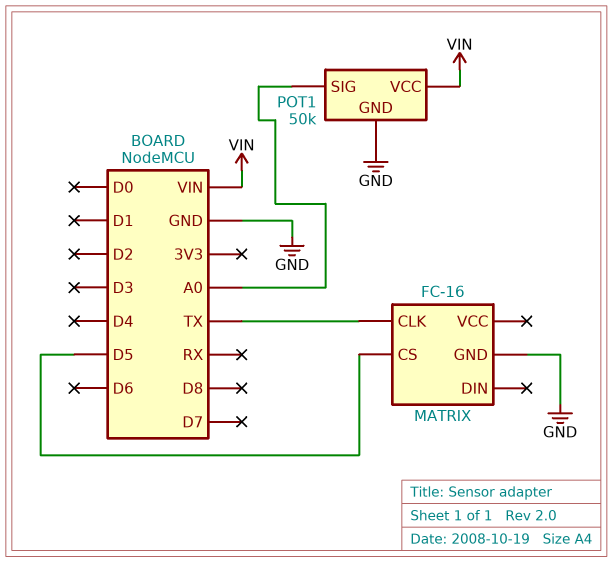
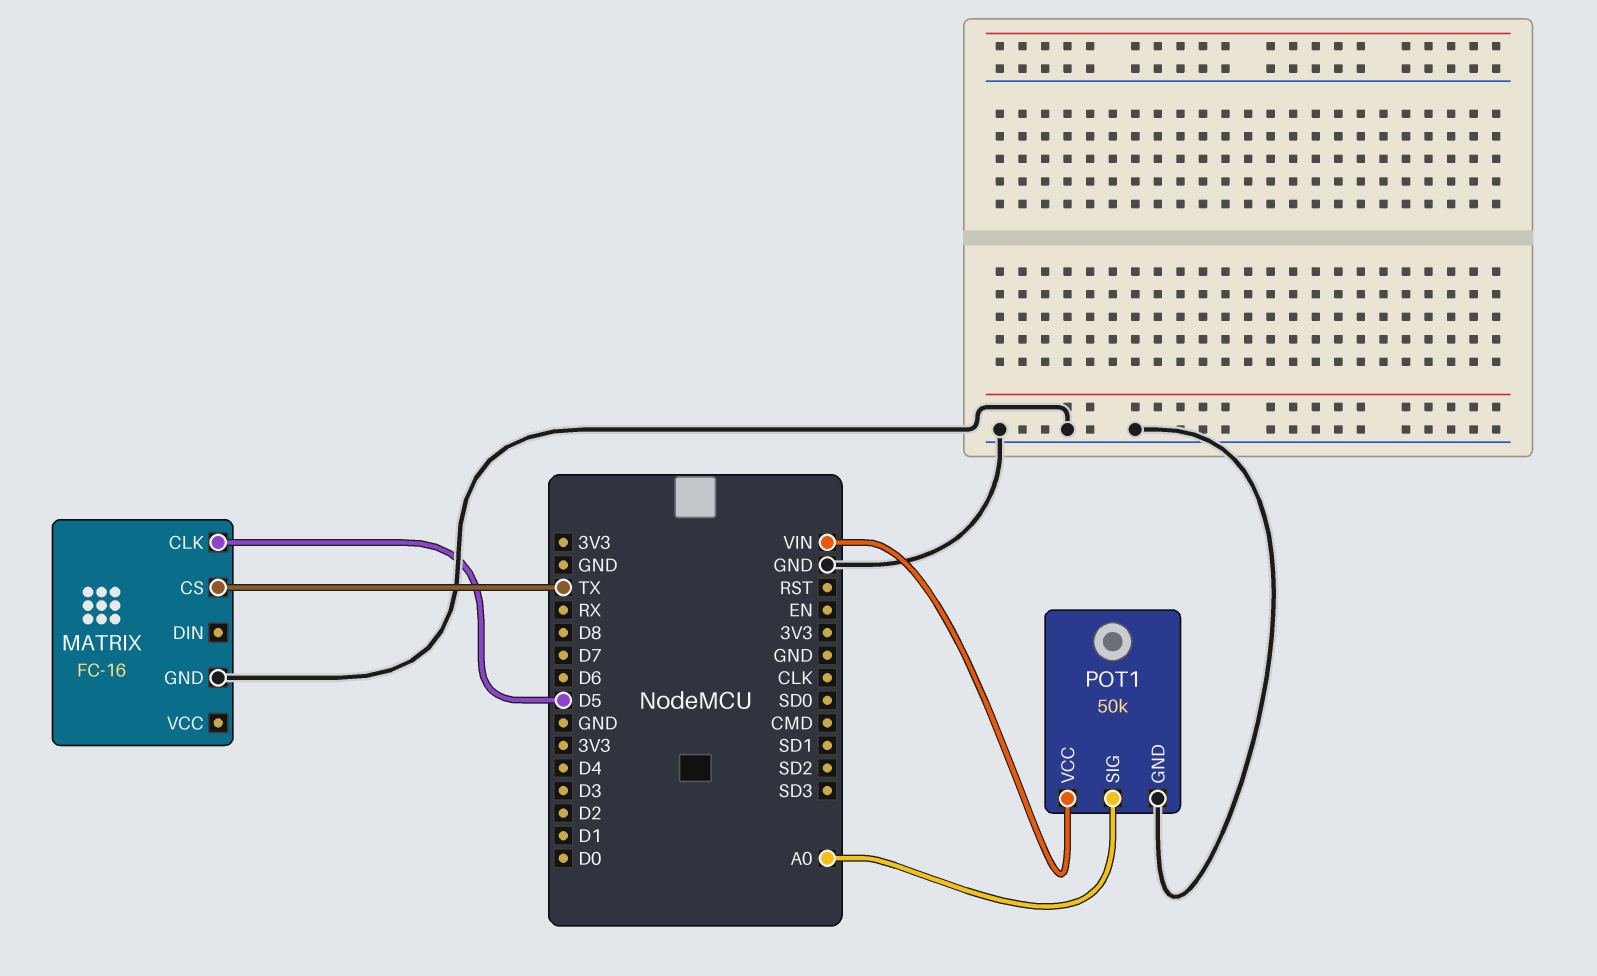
MATRIX pin CLK: TX -> D5
MATRIX pin CS: D5 -> TX

